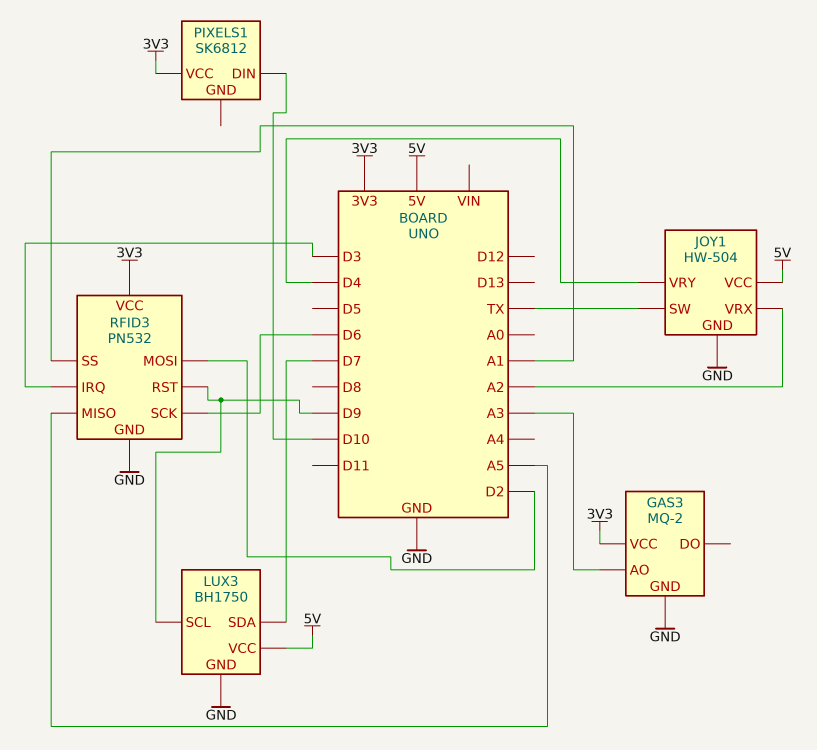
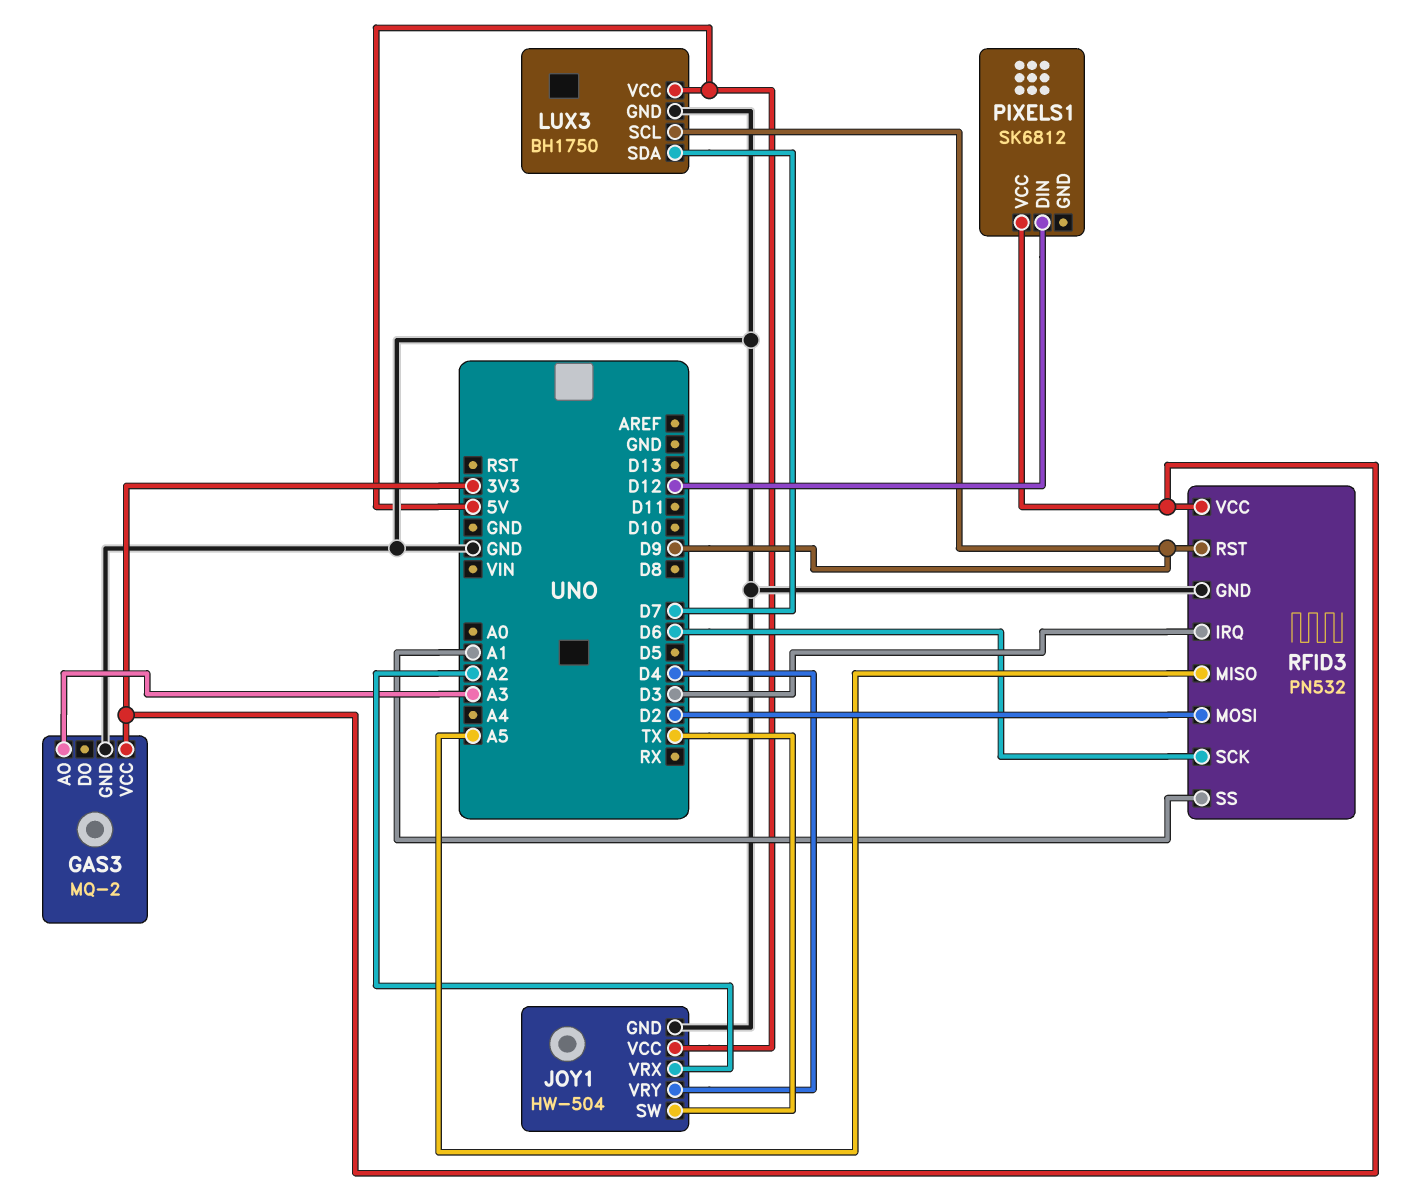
PIXELS1 pin DIN: D10 -> D12

